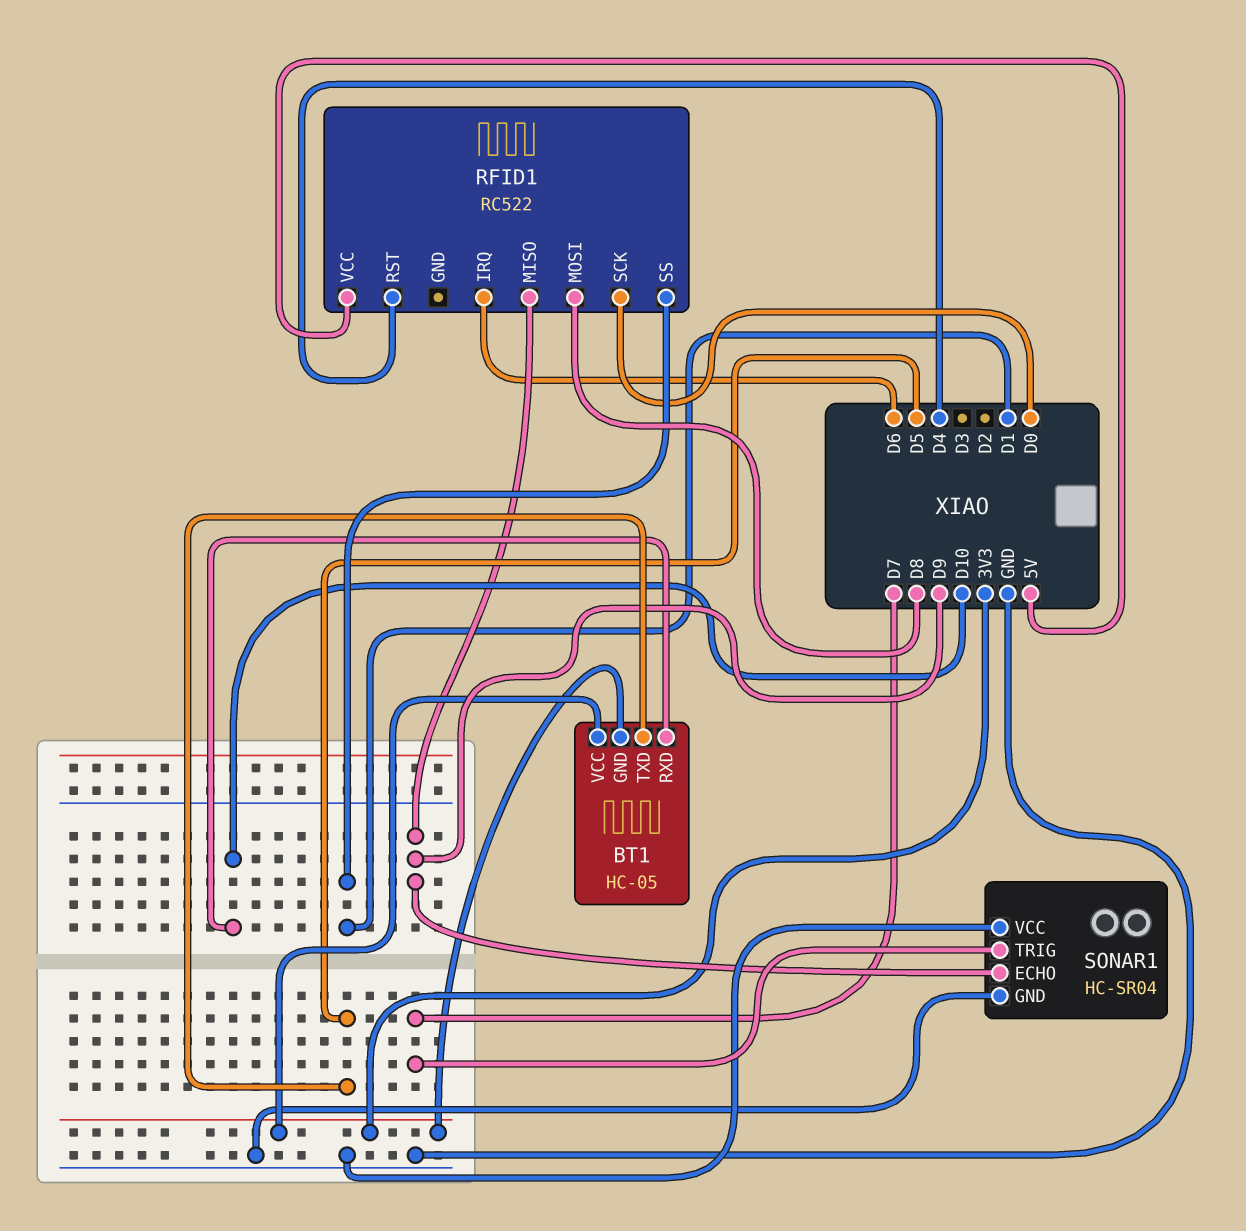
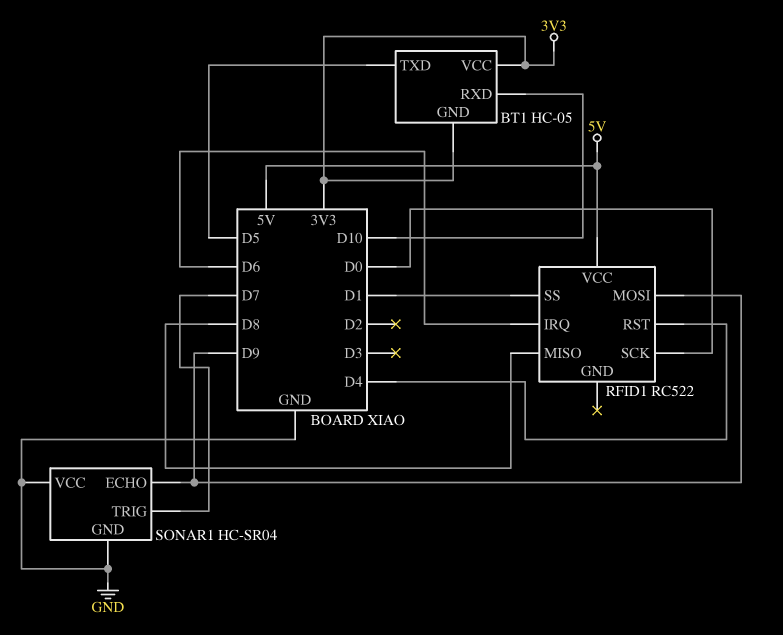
RFID1 pin MISO: D9 -> D8
RFID1 pin MOSI: D8 -> D9

